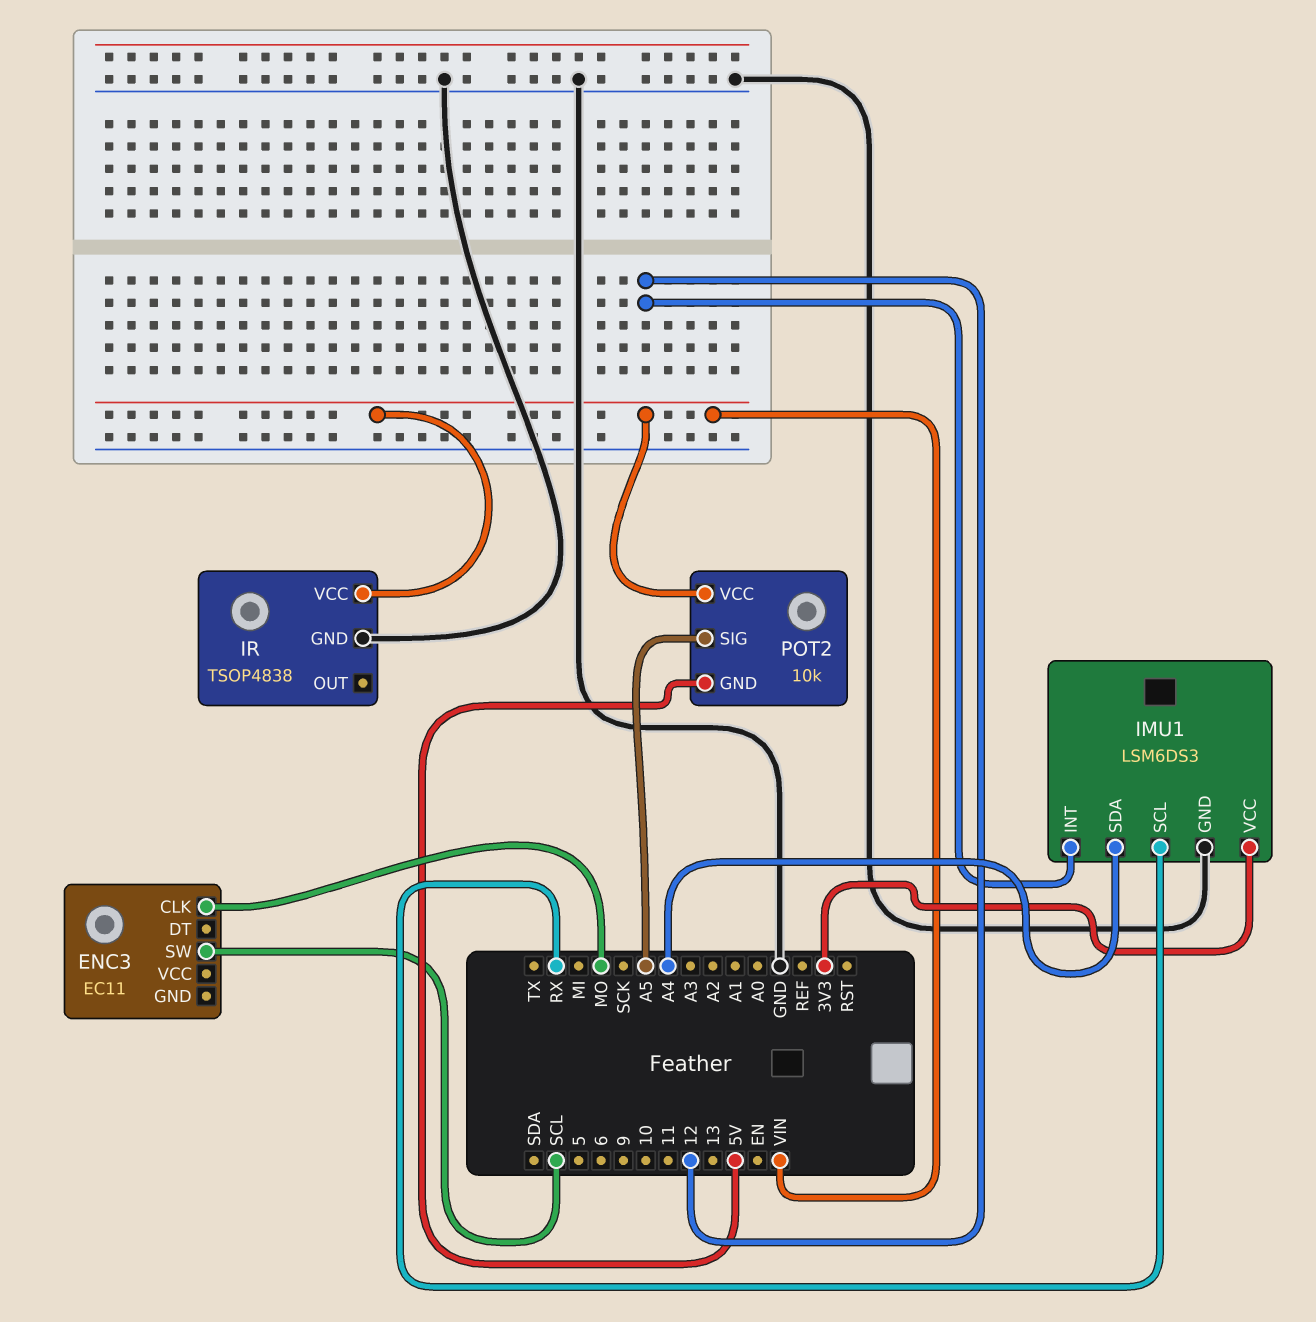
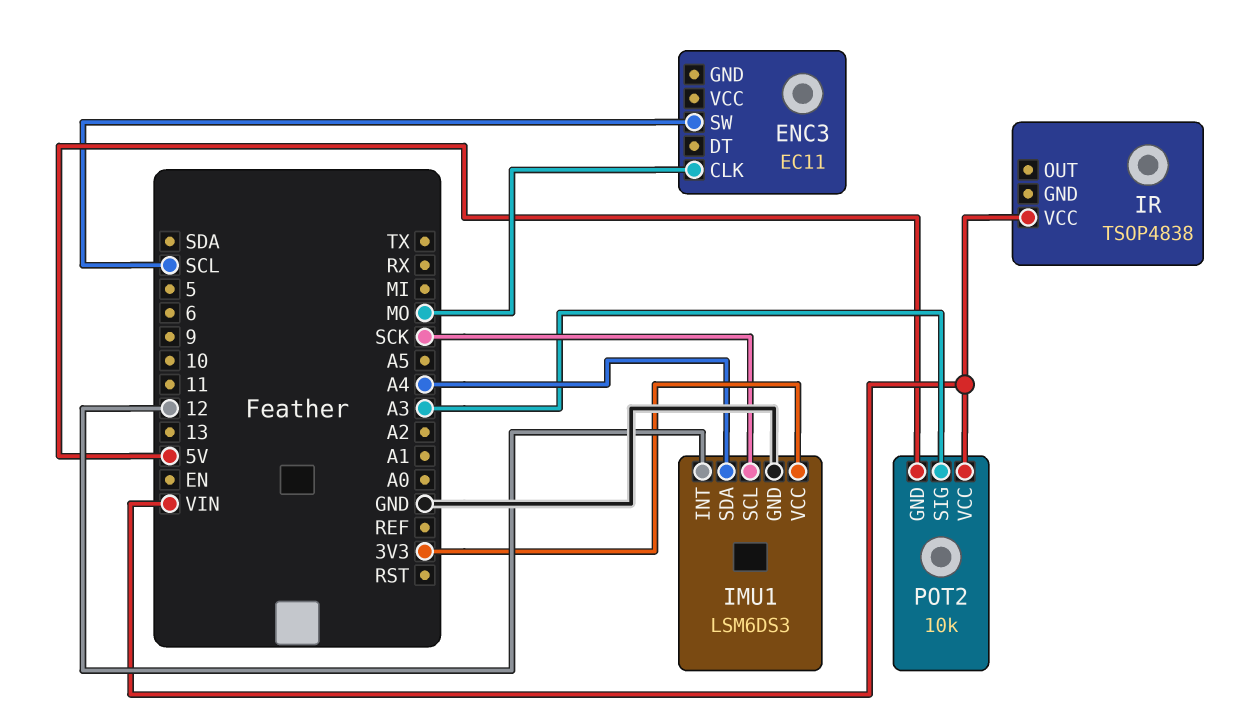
IMU1 pin SCL: RX -> SCK
IR pin GND: GND -> none
POT2 pin SIG: A5 -> A3

